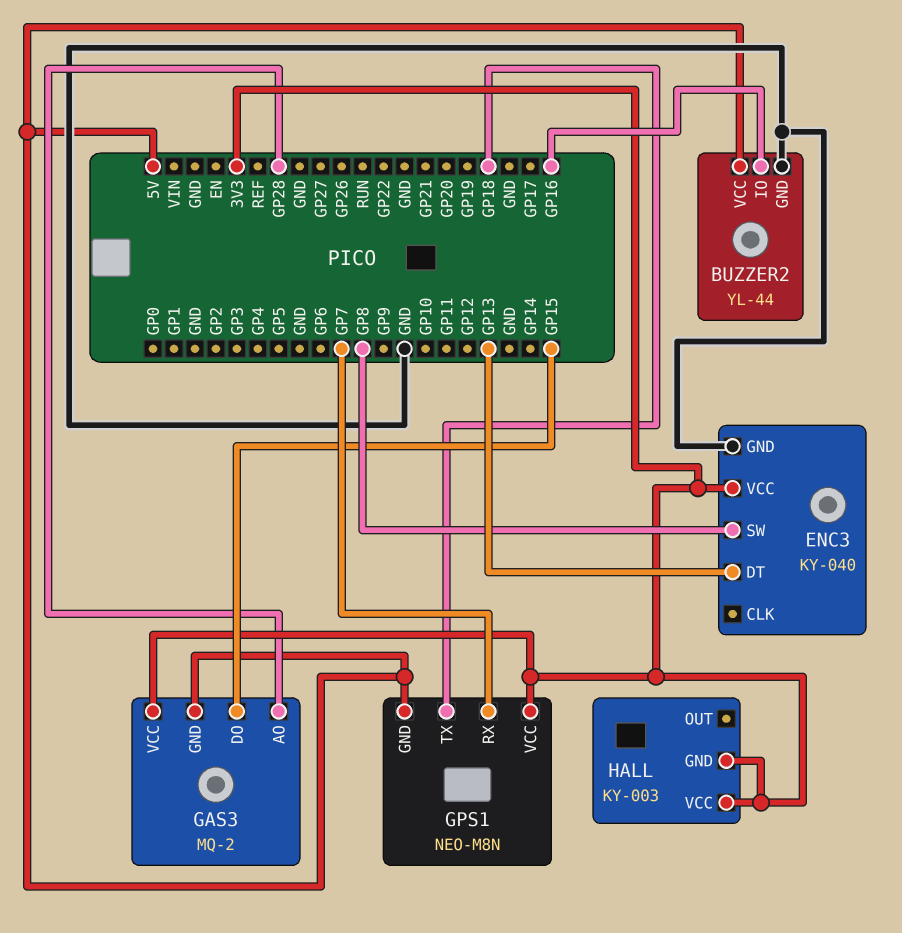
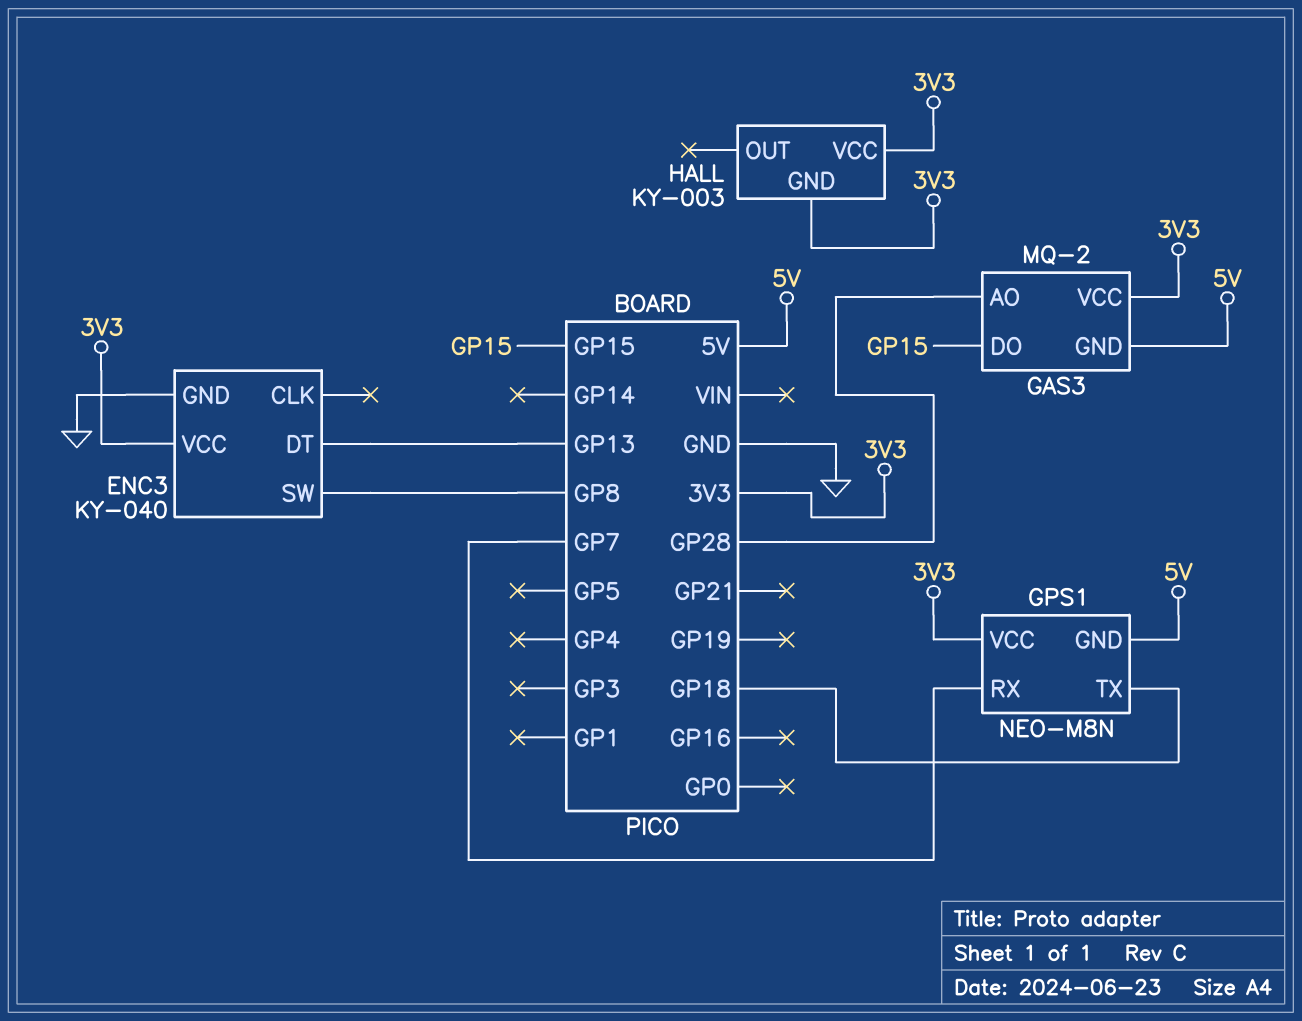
BUZZER2: YL-44 -> none
BUZZER2 pin GND: GND -> none
BUZZER2 pin IO: GP16 -> none
BUZZER2 pin VCC: 5V -> none

